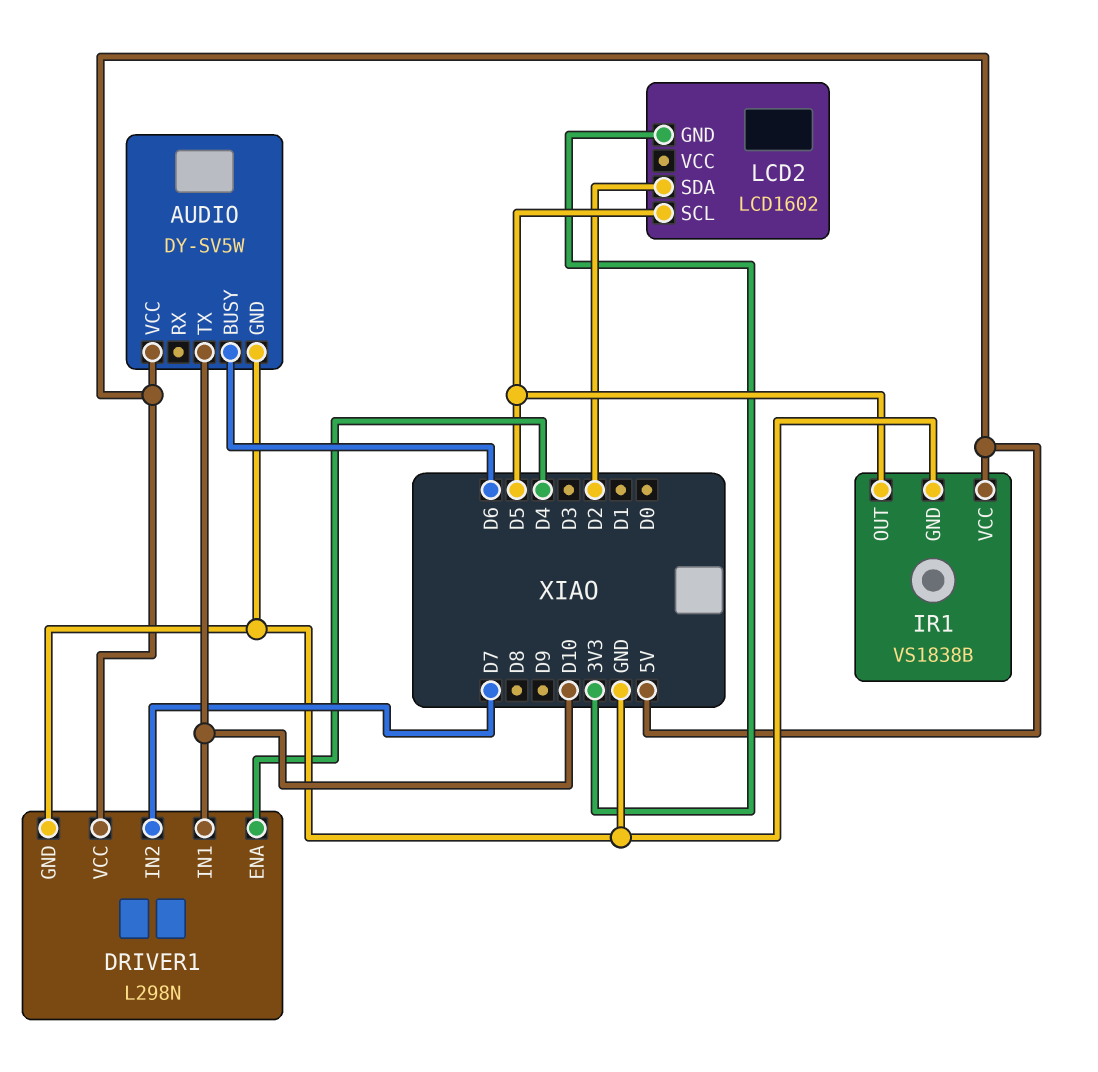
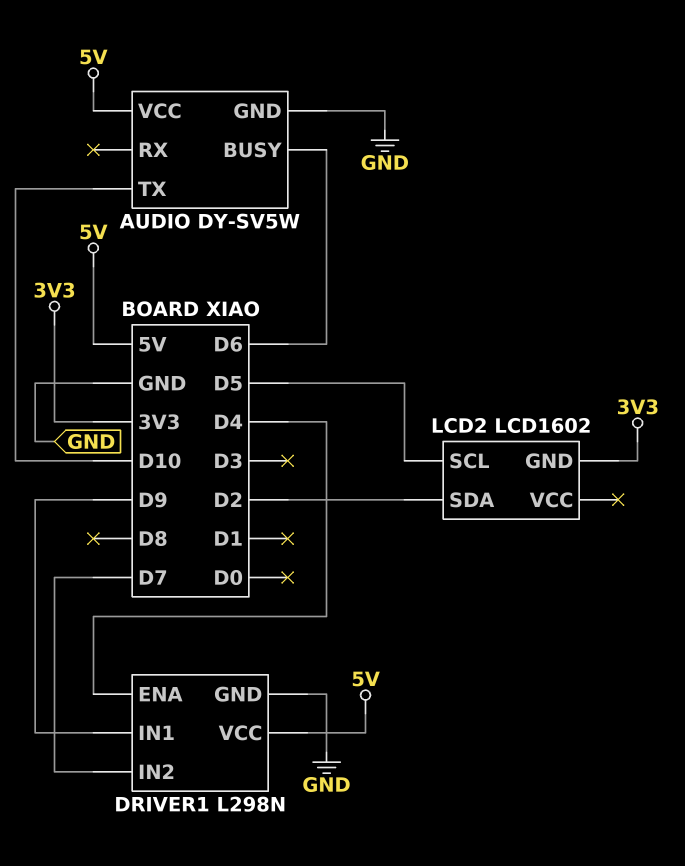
DRIVER1 pin IN1: D10 -> D9
IR1: VS1838B -> none
IR1 pin GND: GND -> none
IR1 pin OUT: D5 -> none
IR1 pin VCC: 5V -> none

